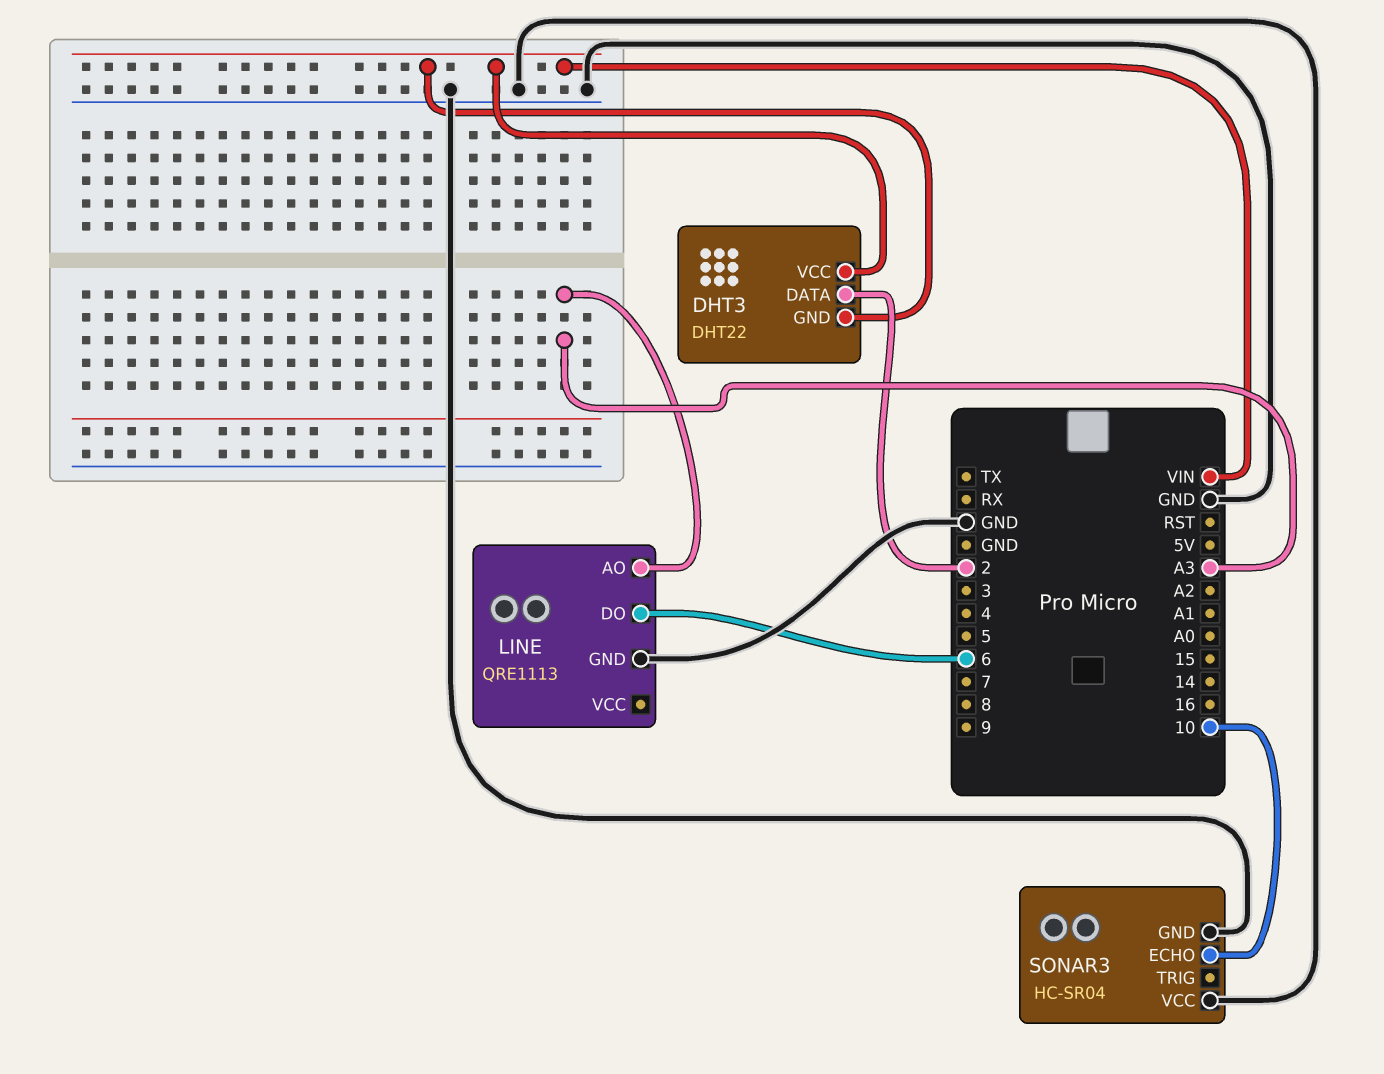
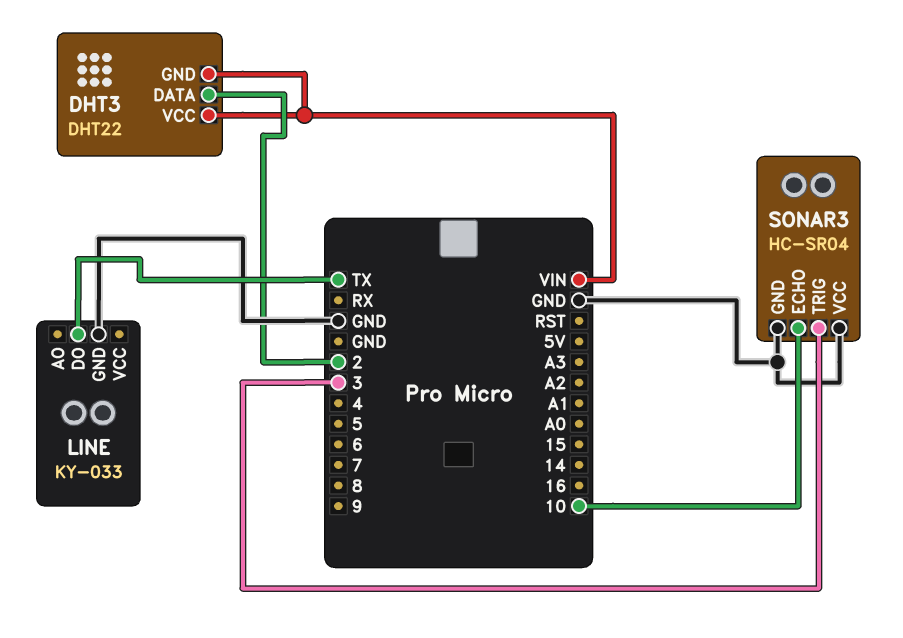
LINE: QRE1113 -> KY-033
LINE pin AO: A3 -> none
LINE pin DO: 6 -> TX
SONAR3 pin TRIG: none -> 3

